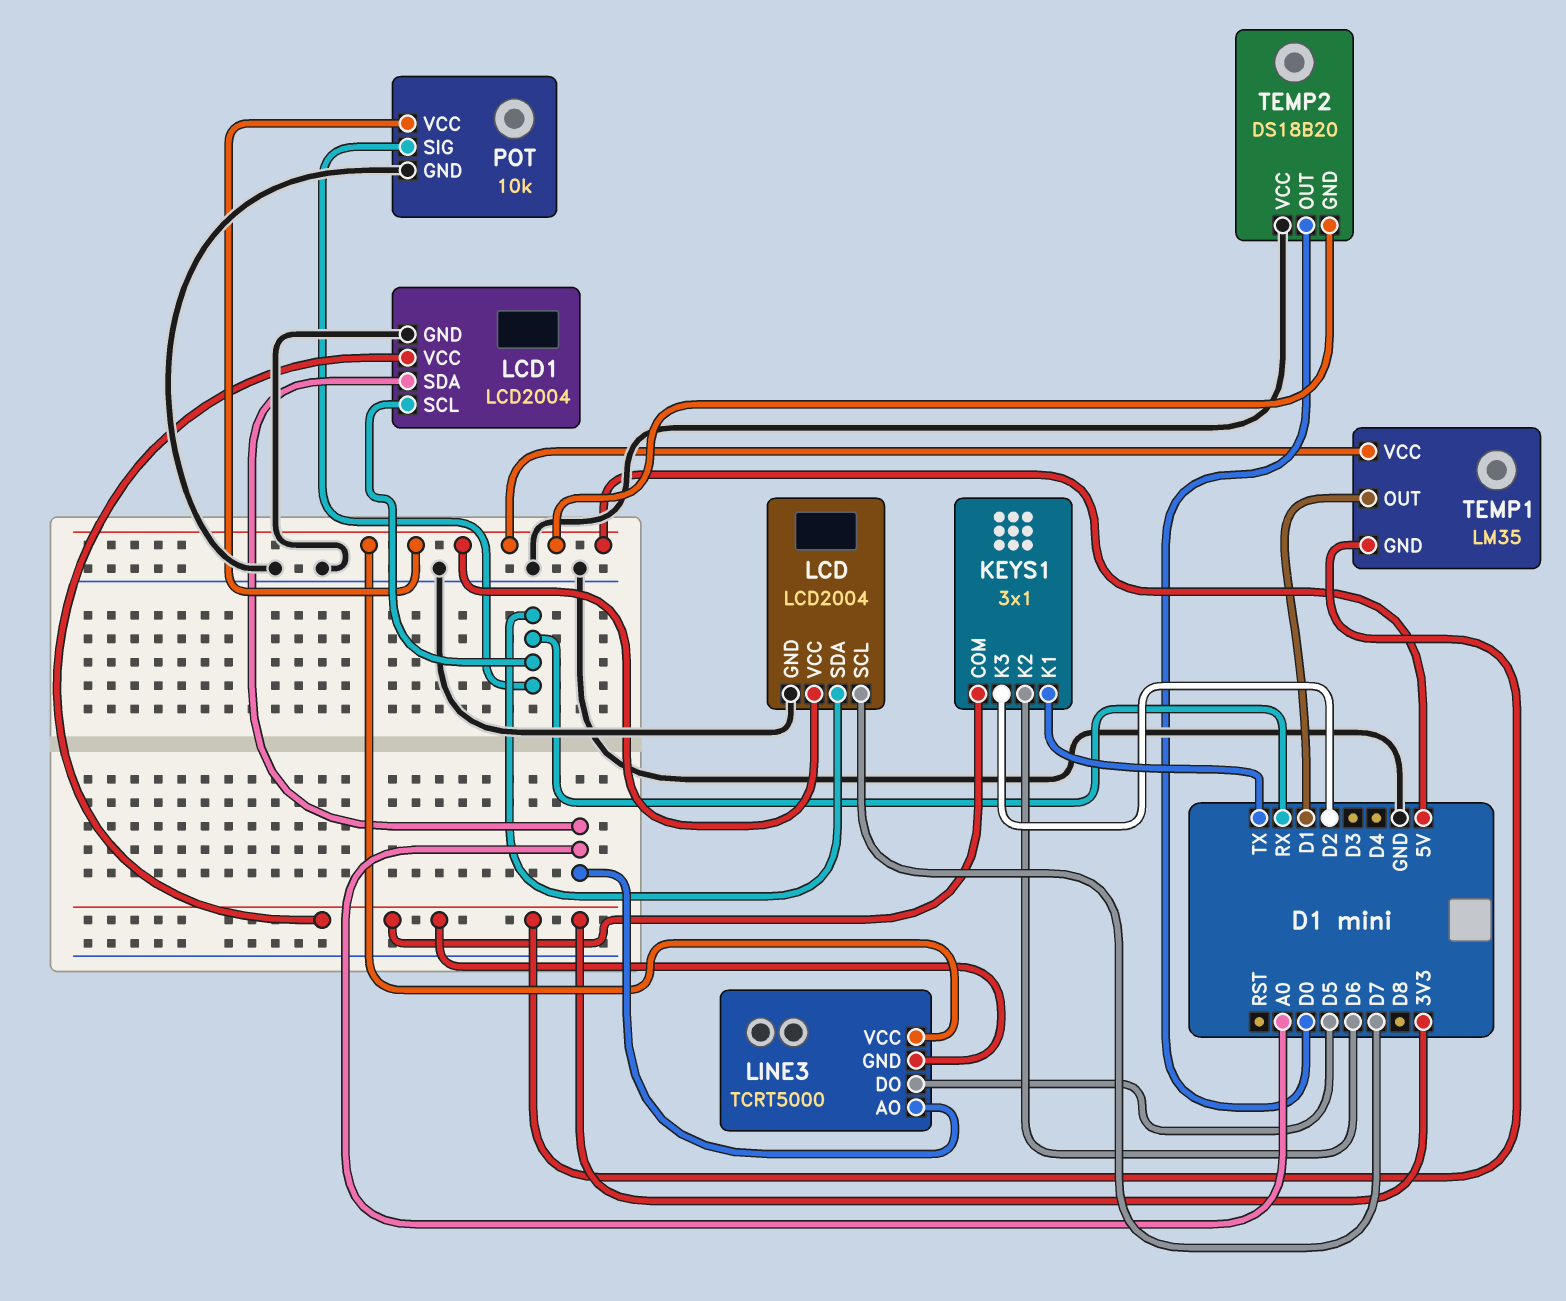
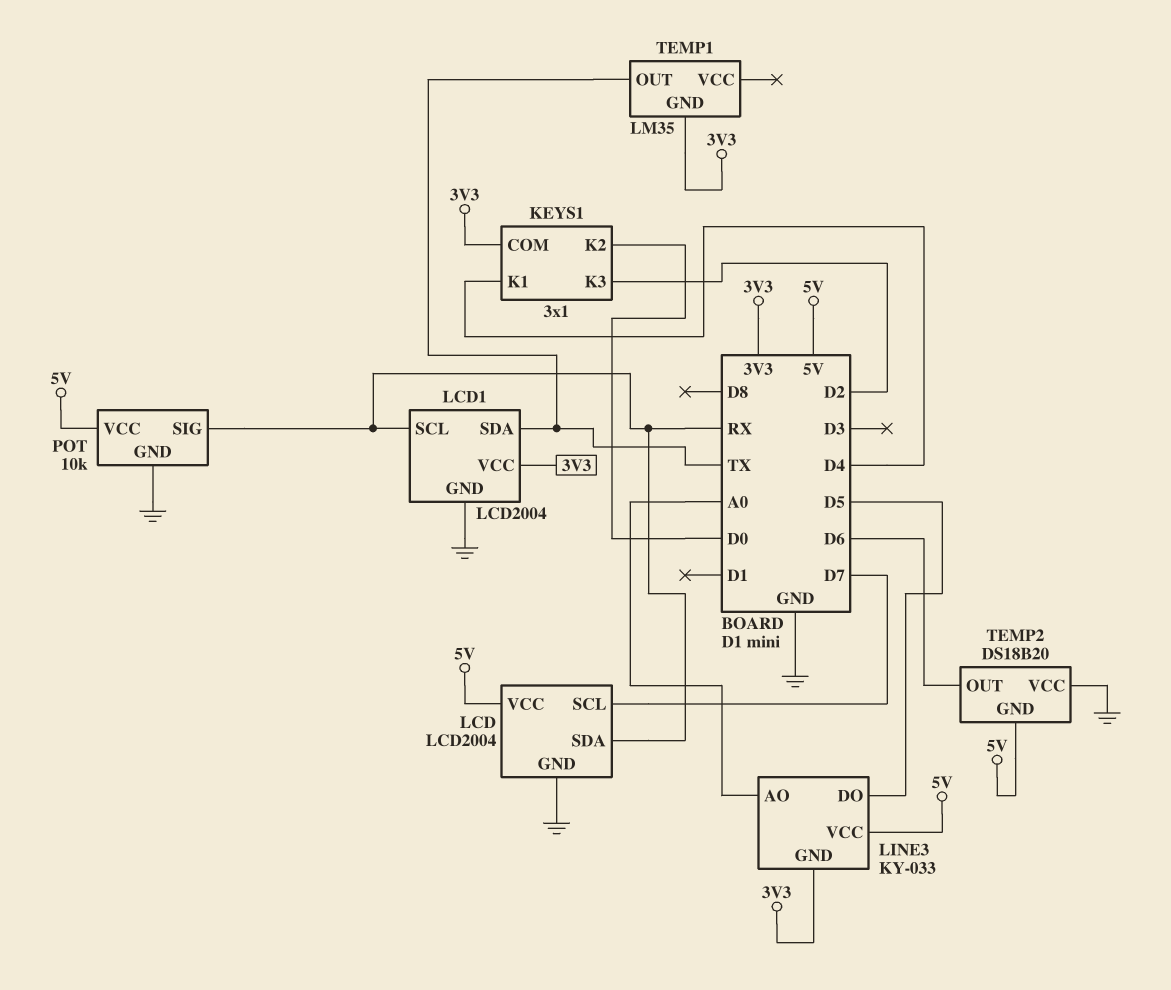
KEYS1 pin K1: TX -> D4
KEYS1 pin K2: D6 -> D0
LCD1 pin SDA: A0 -> TX
LINE3: TCRT5000 -> KY-033
TEMP1 pin OUT: D1 -> TX
TEMP1 pin VCC: 5V -> none
TEMP2 pin OUT: D0 -> D6

